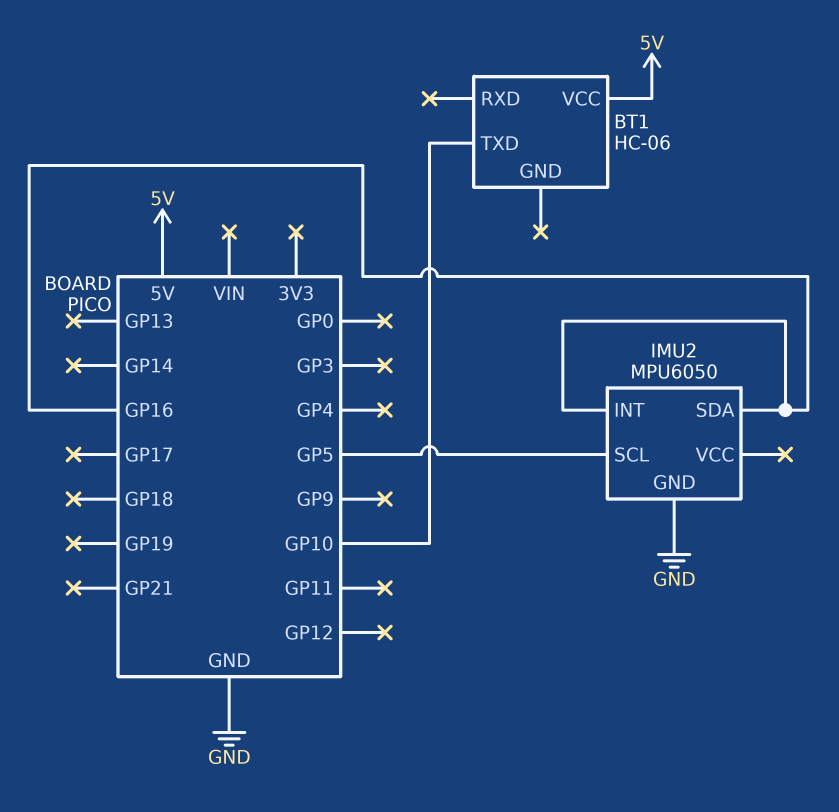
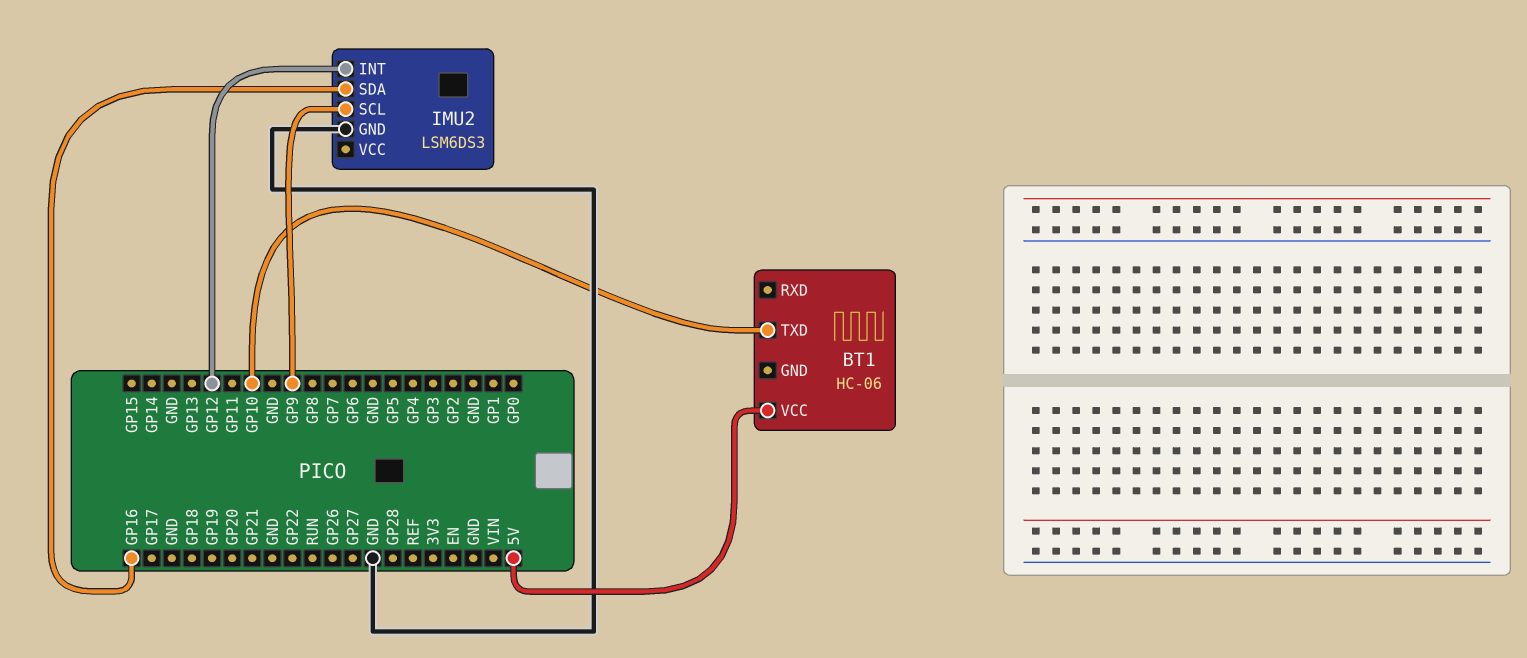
IMU2: MPU6050 -> LSM6DS3
IMU2 pin INT: GP16 -> GP12
IMU2 pin SCL: GP5 -> GP9

